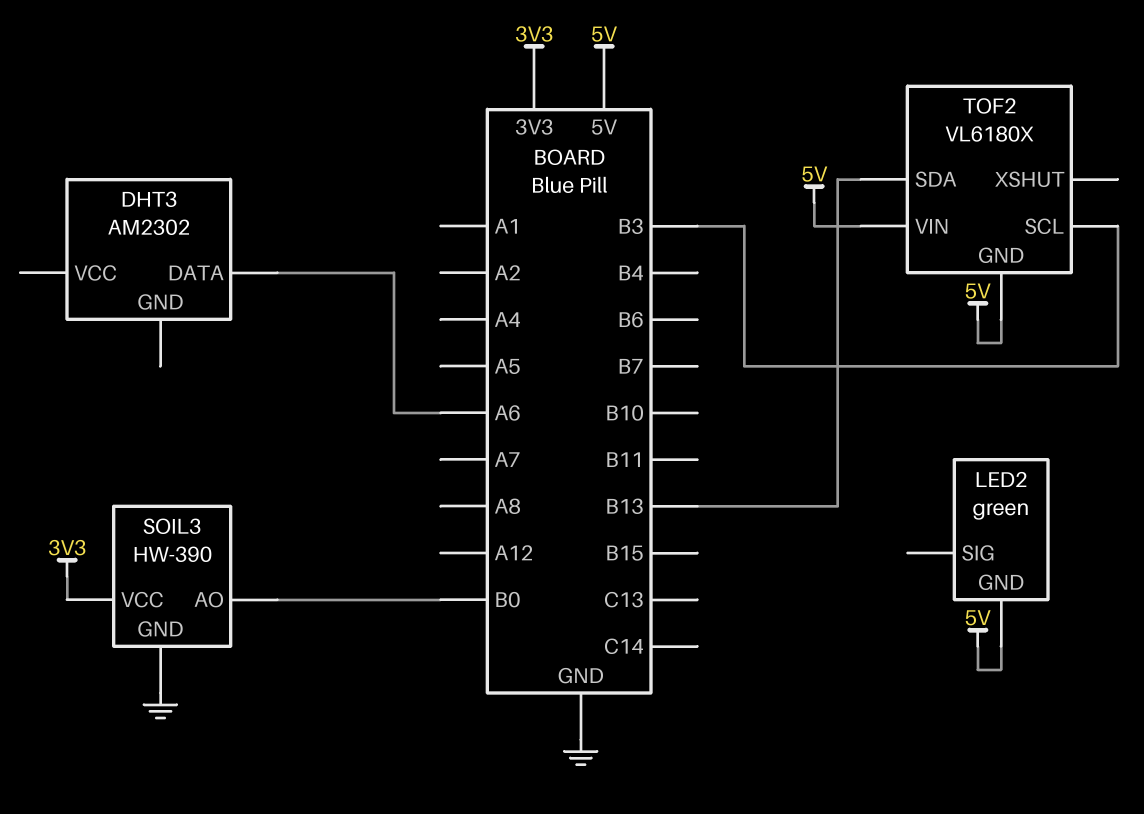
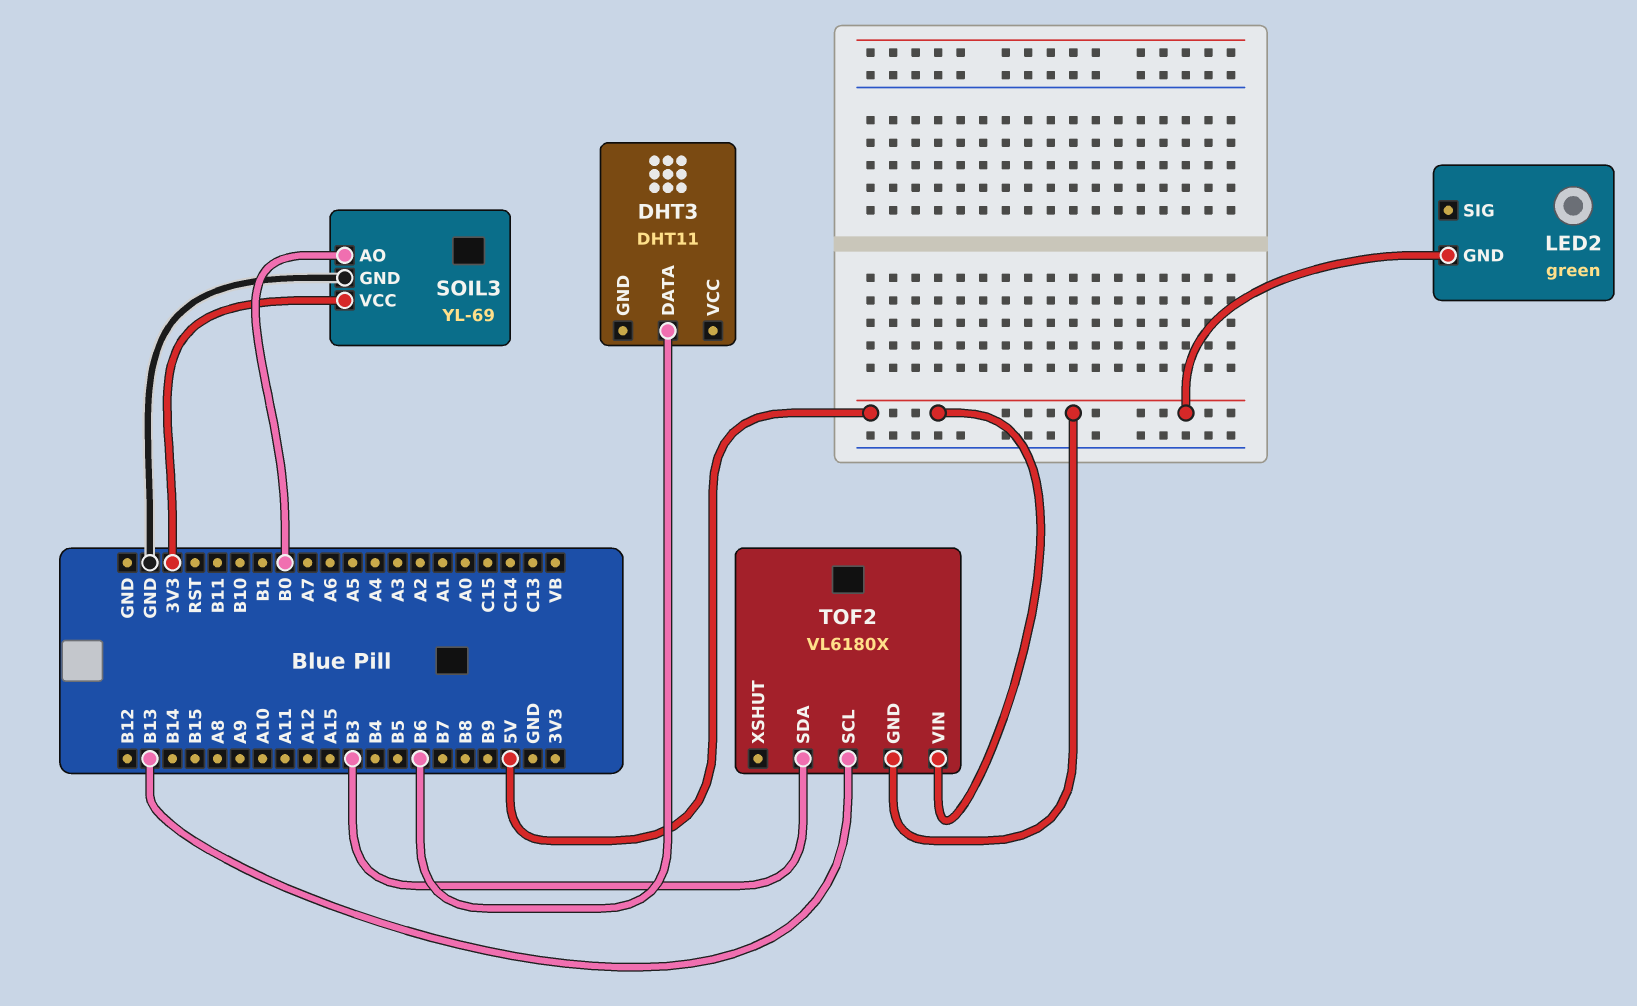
DHT3: AM2302 -> DHT11
DHT3 pin DATA: A6 -> B6
SOIL3: HW-390 -> YL-69
TOF2 pin SCL: B3 -> B13
TOF2 pin SDA: B13 -> B3

